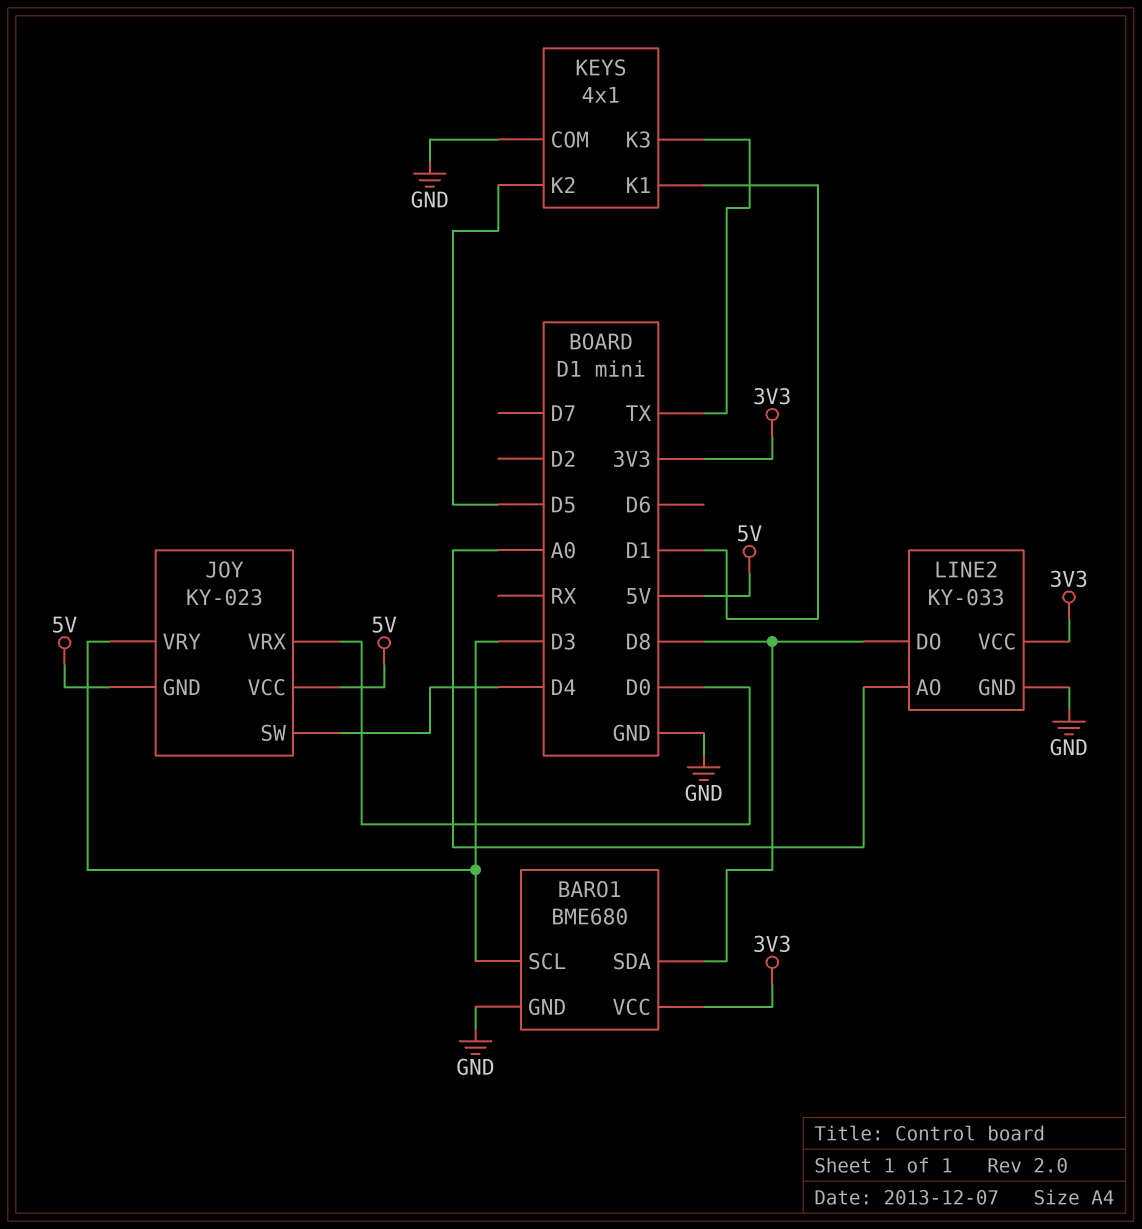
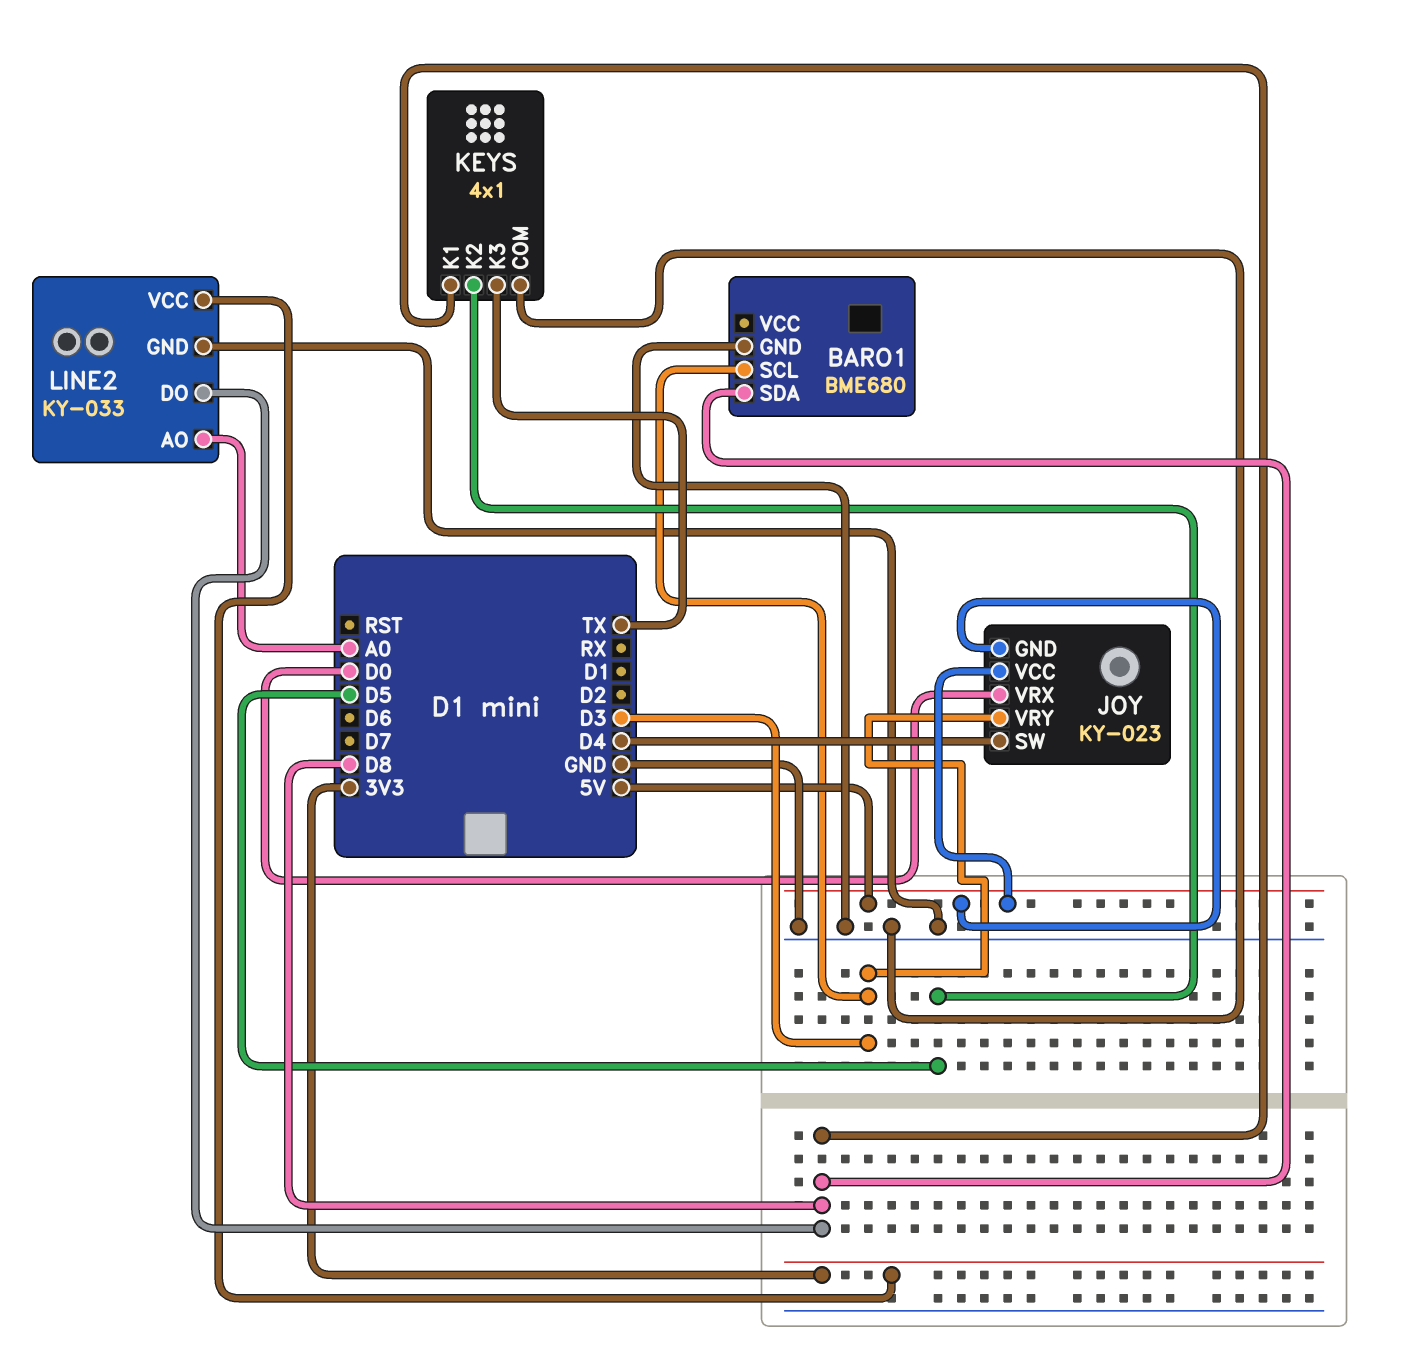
BARO1 pin VCC: 3V3 -> none
KEYS pin K1: D1 -> D8

